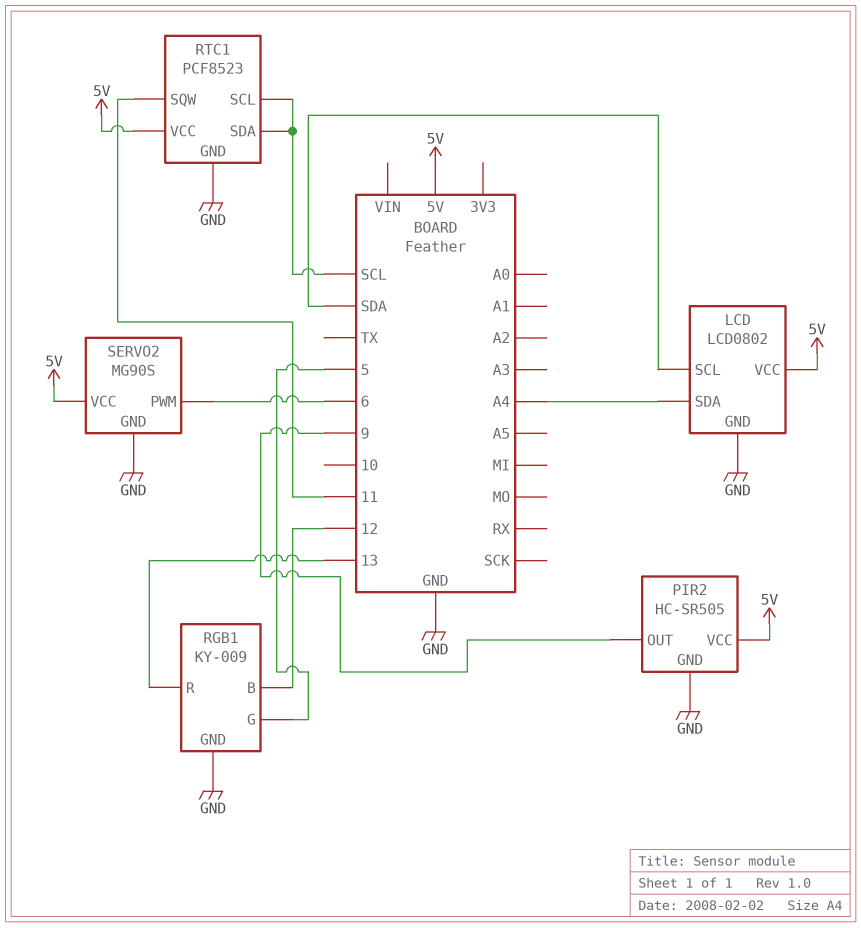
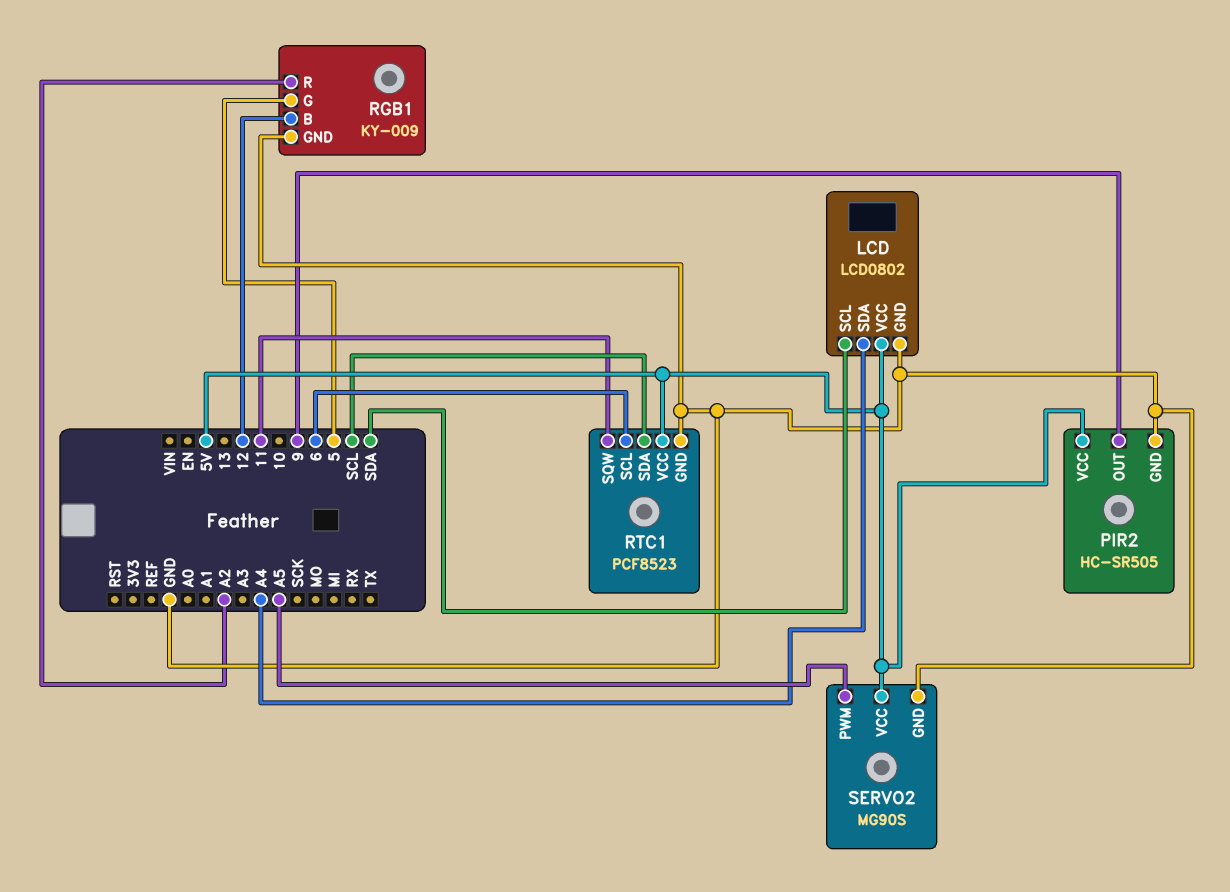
RGB1 pin R: 13 -> A2
RTC1 pin SCL: SCL -> 6
SERVO2 pin PWM: 6 -> A5

